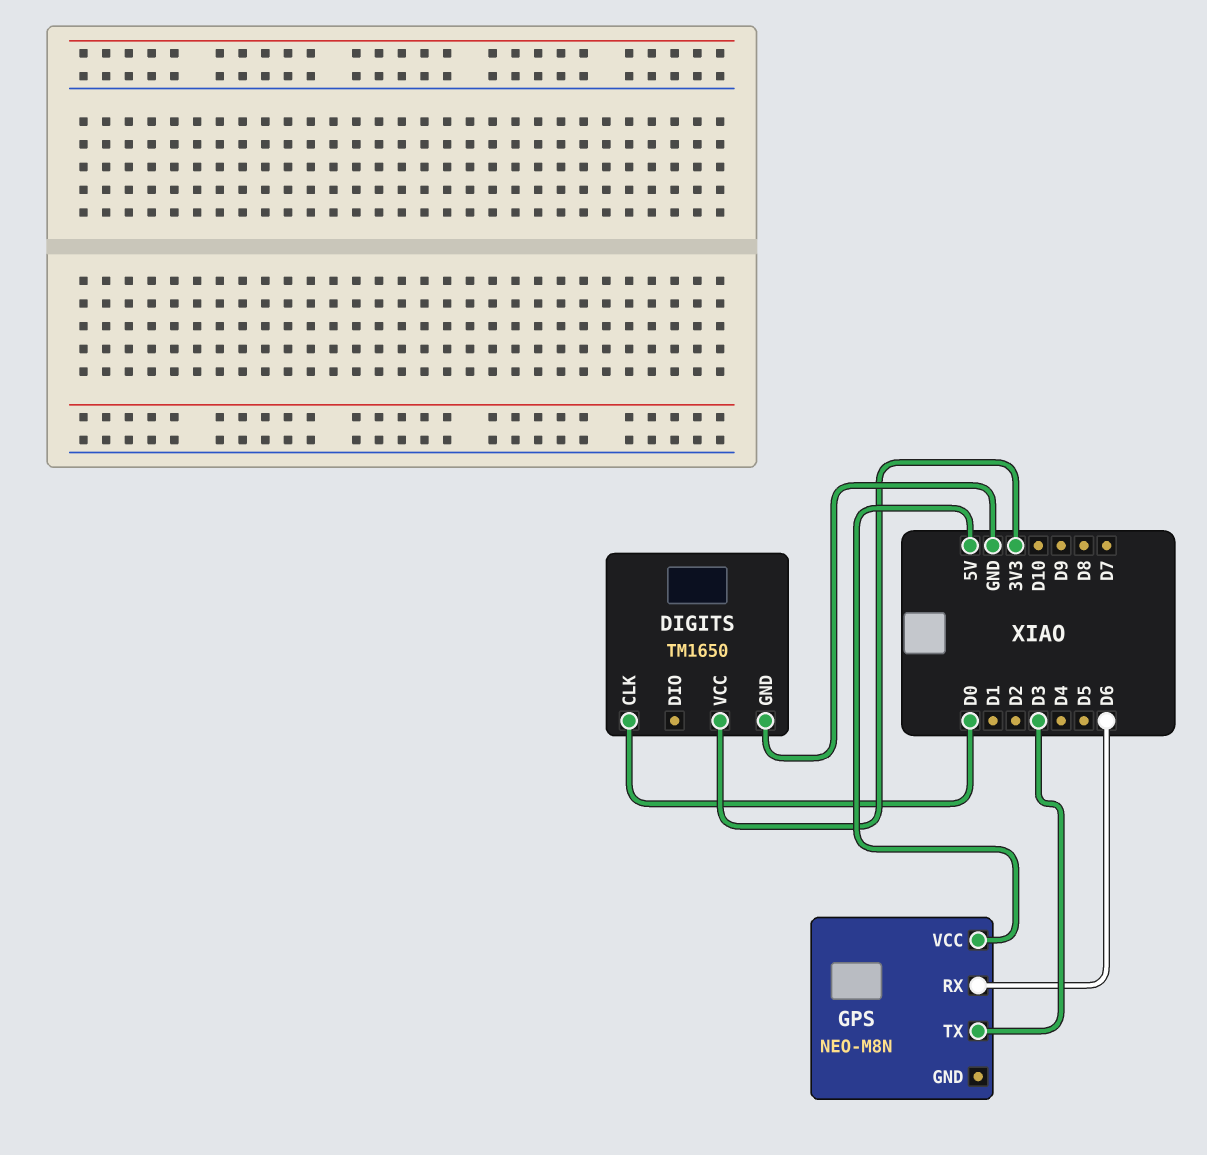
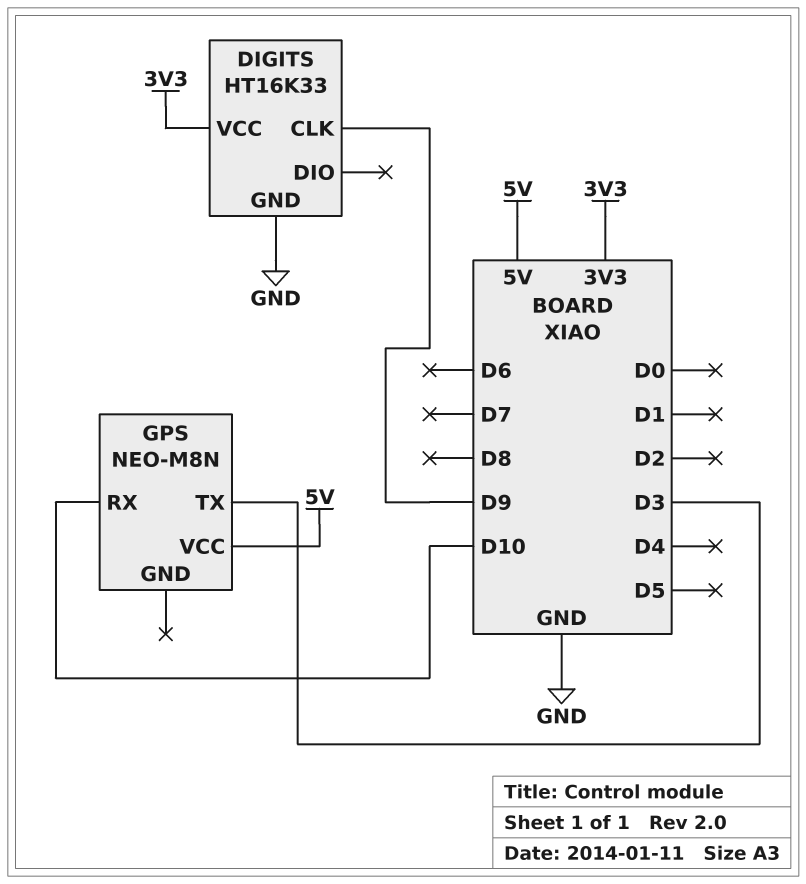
DIGITS: TM1650 -> HT16K33
DIGITS pin CLK: D0 -> D9
GPS pin RX: D6 -> D10

